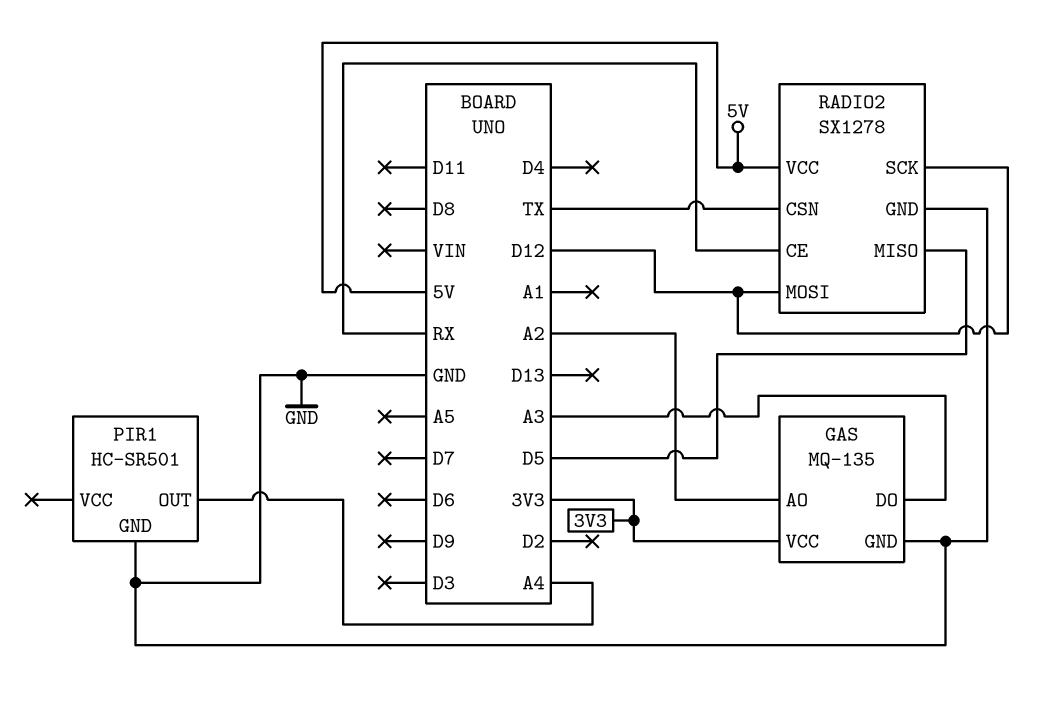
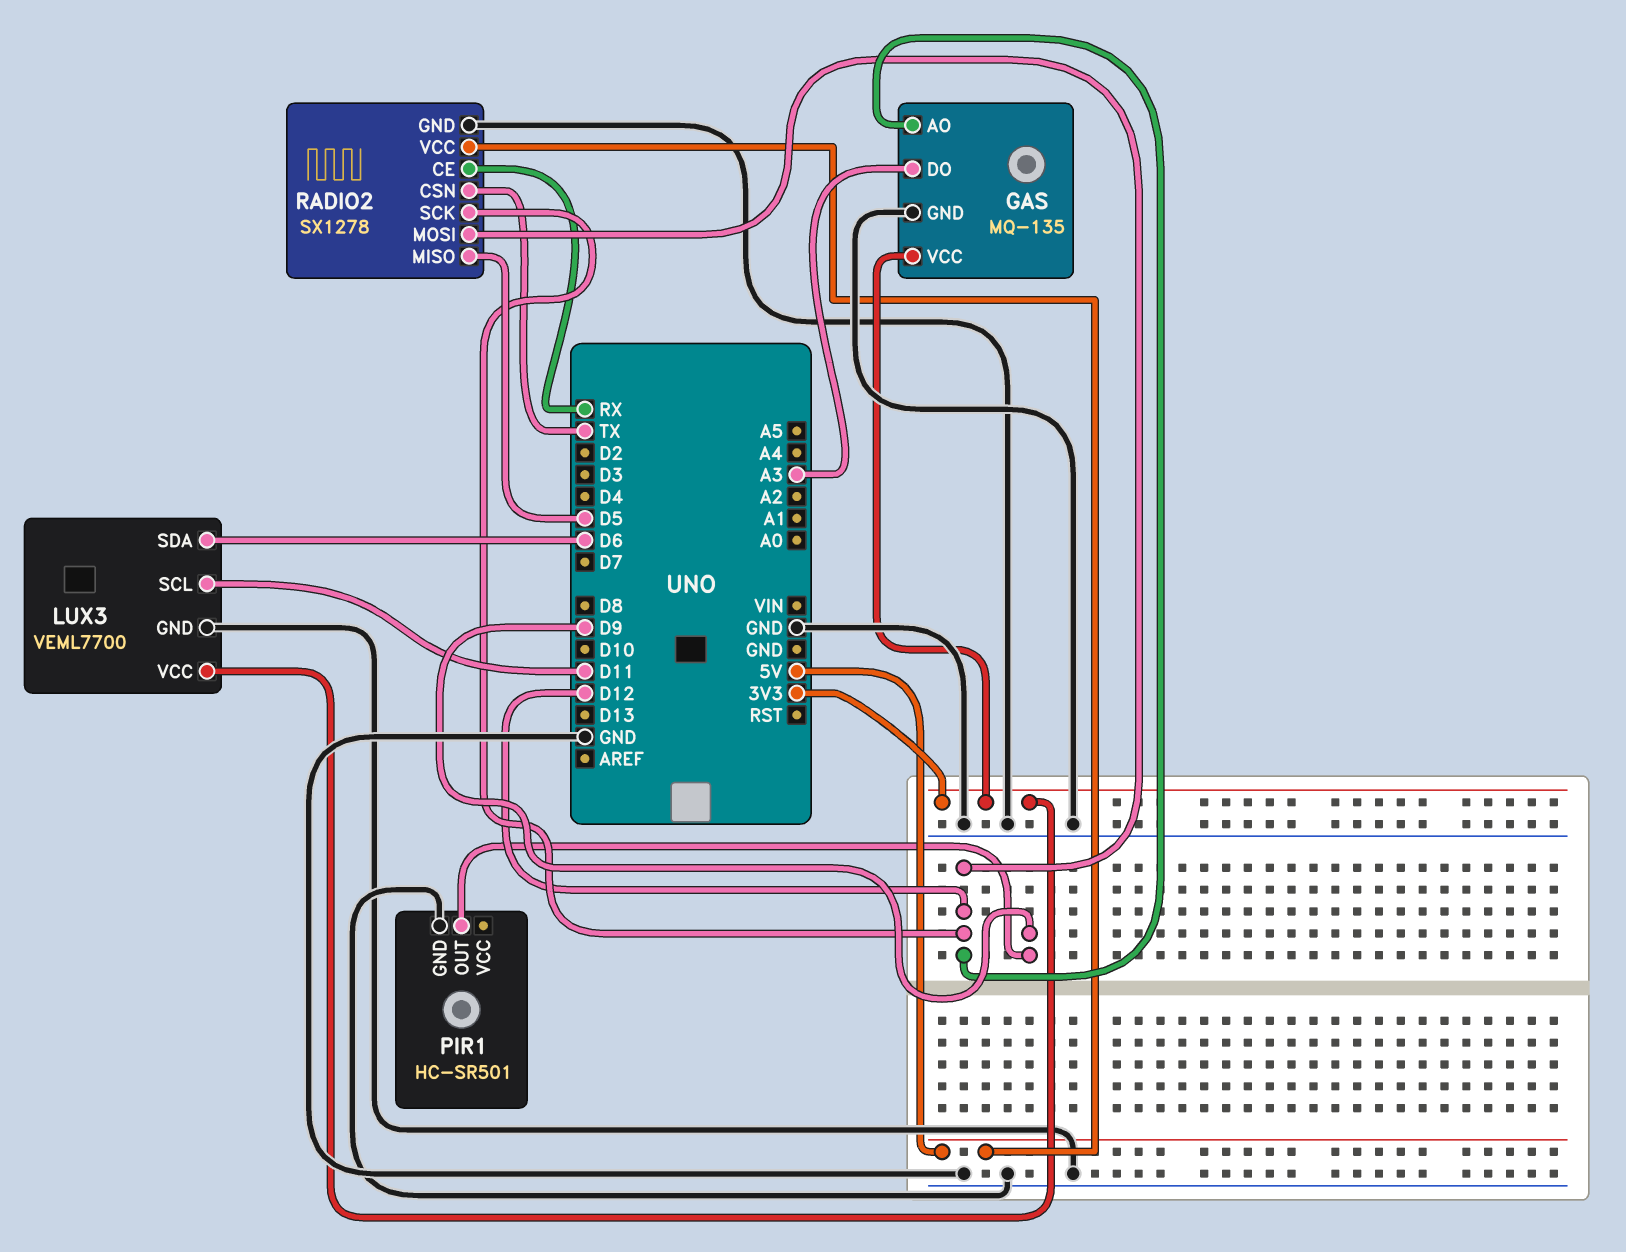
GAS pin AO: A2 -> D12
LUX3: none -> VEML7700
LUX3 pin GND: none -> GND
LUX3 pin SCL: none -> D11
LUX3 pin SDA: none -> D6
LUX3 pin VCC: none -> 3V3
PIR1 pin OUT: A4 -> D9

